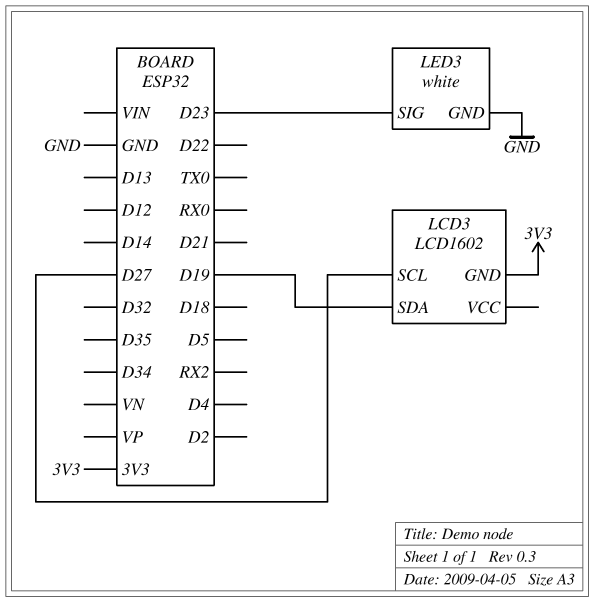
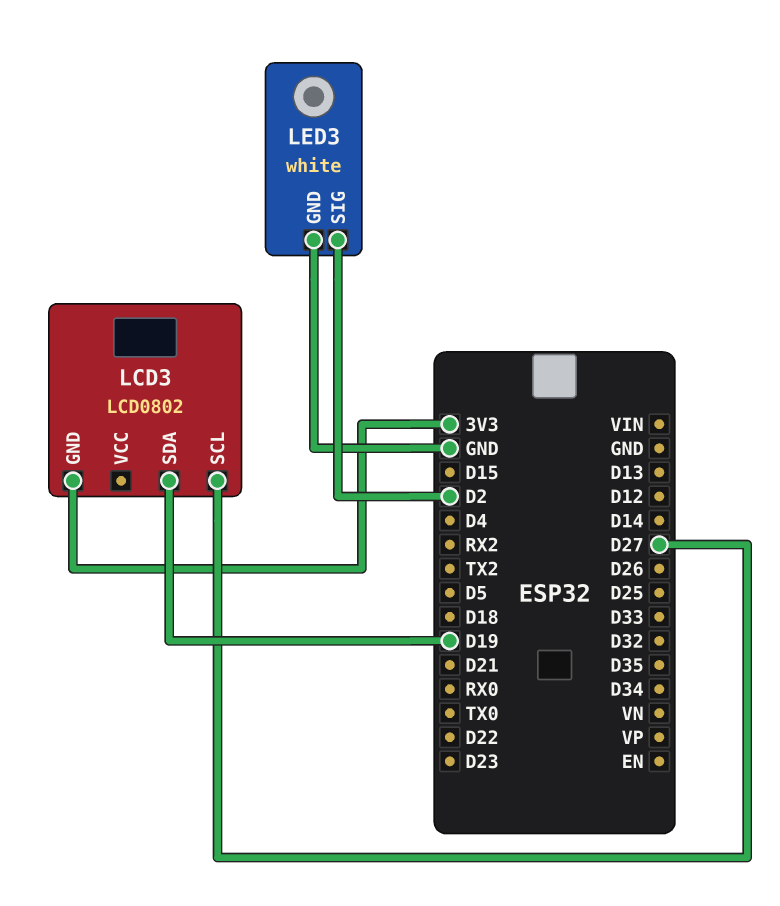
LCD3: LCD1602 -> LCD0802
LED3 pin SIG: D23 -> D2

